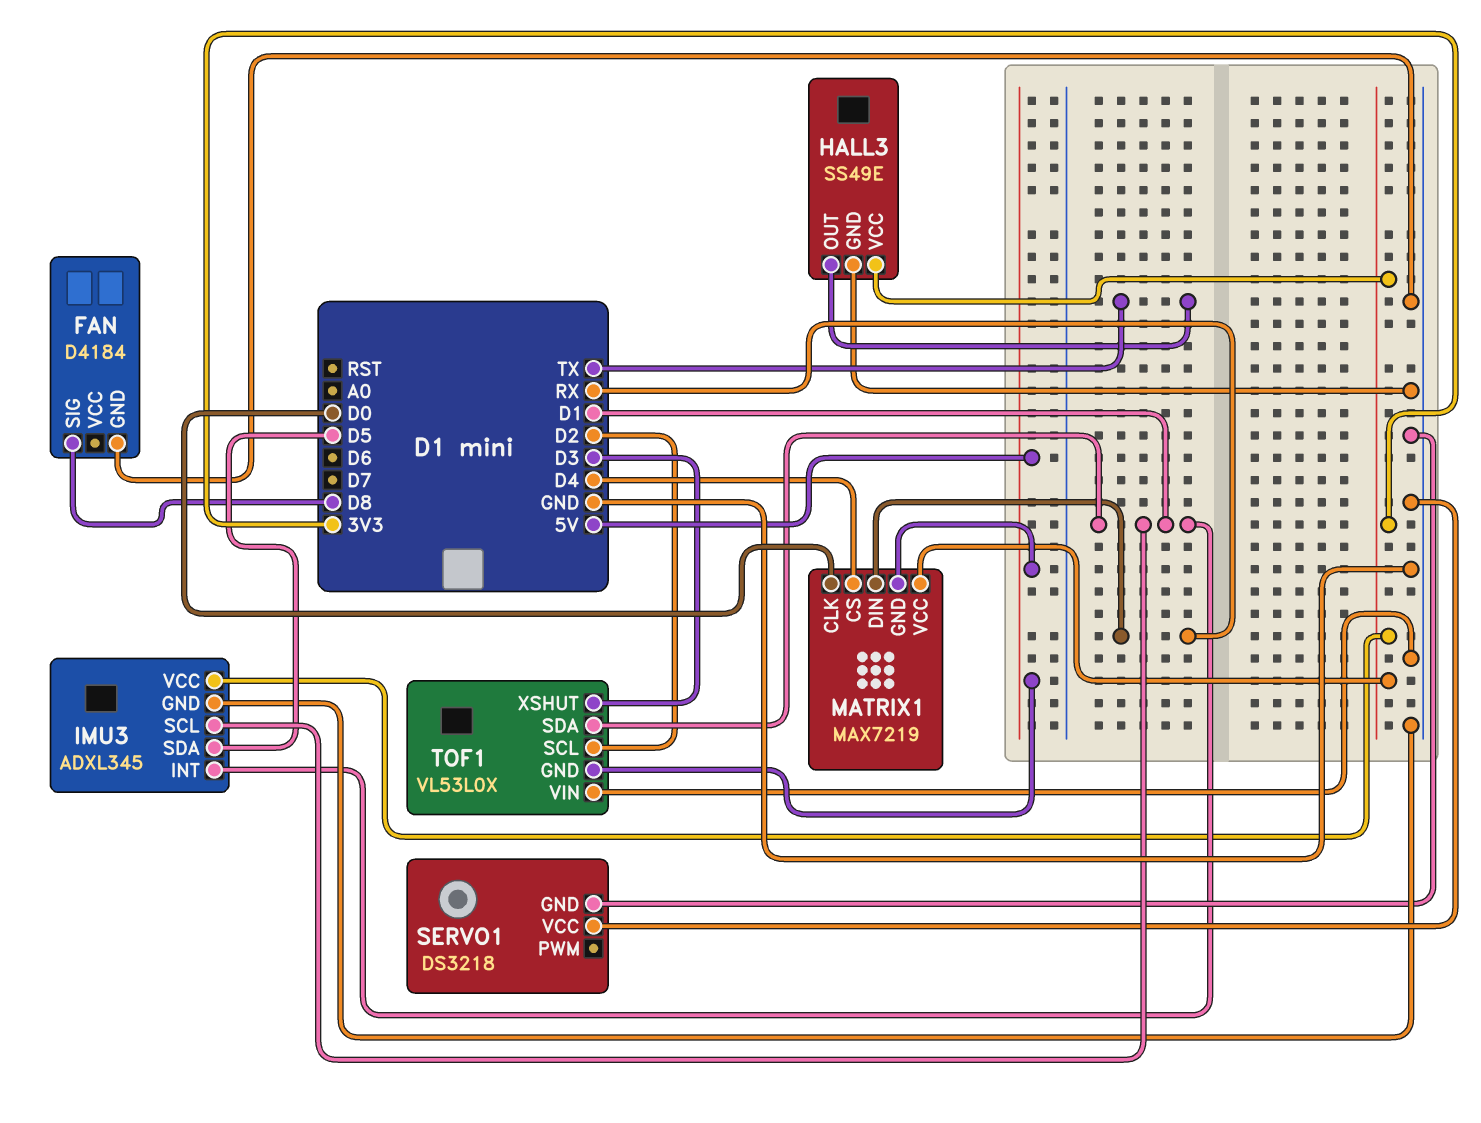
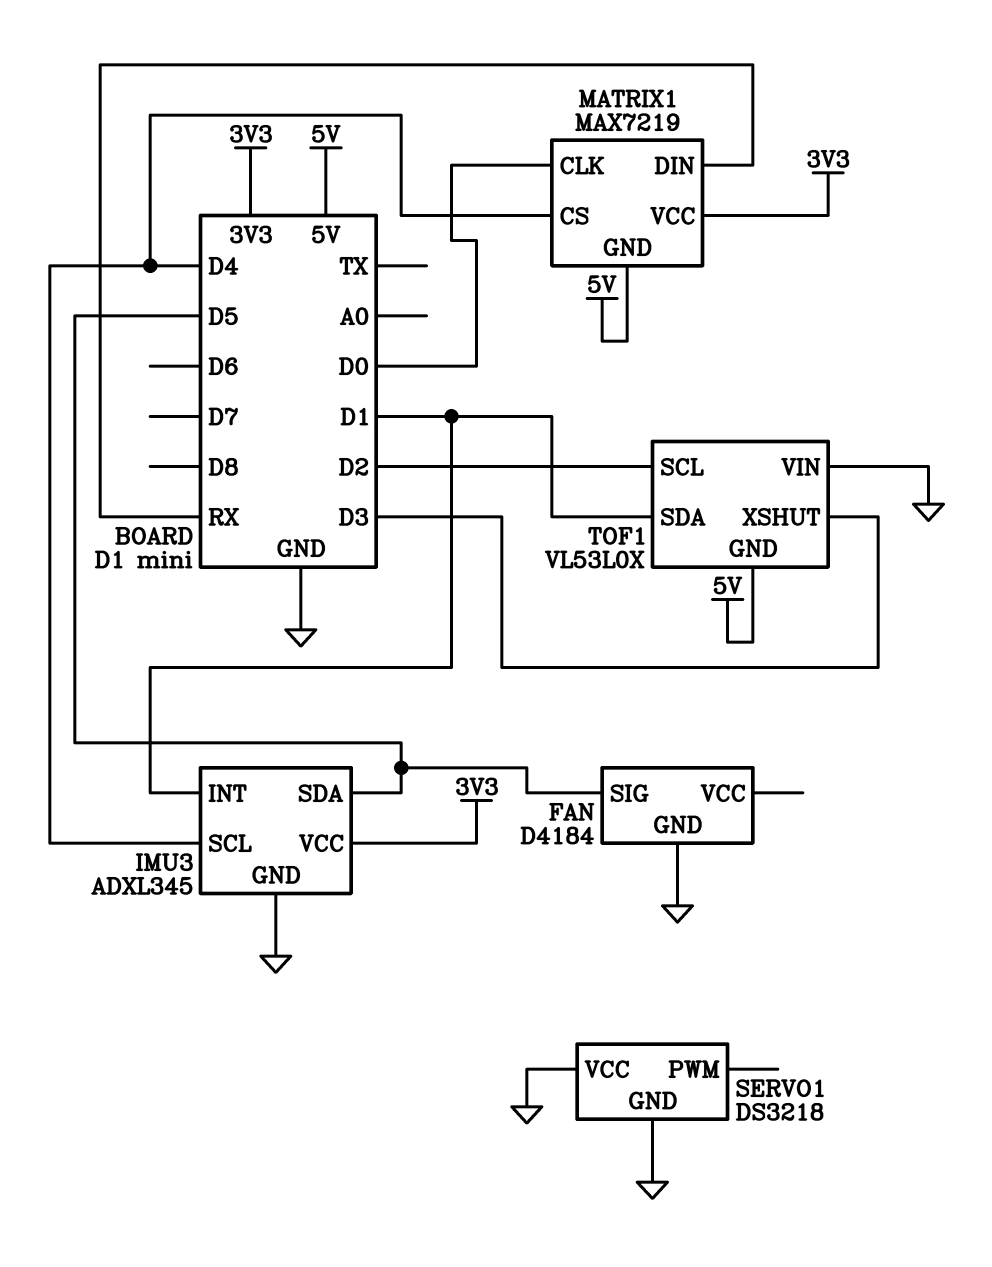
FAN pin SIG: D8 -> D5
HALL3: SS49E -> none
HALL3 pin GND: GND -> none
HALL3 pin OUT: TX -> none
HALL3 pin VCC: 3V3 -> none
IMU3 pin SCL: D1 -> D4

